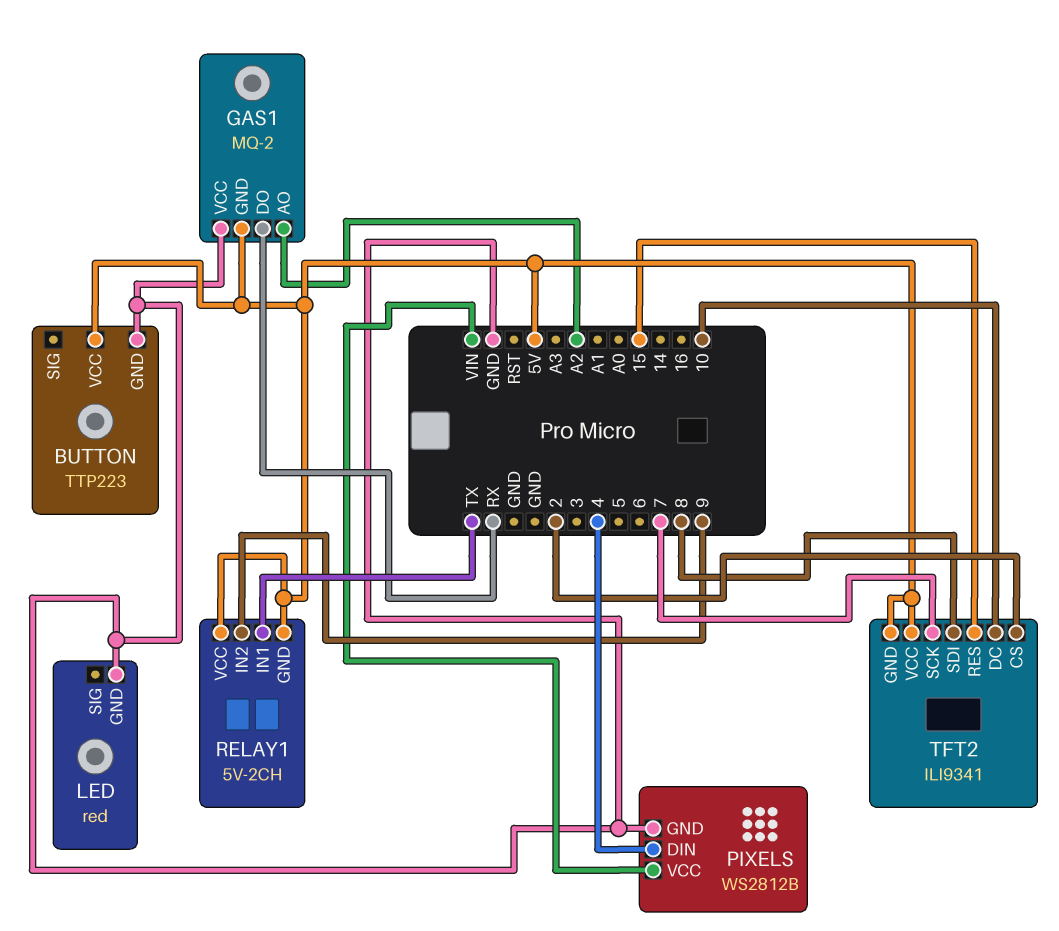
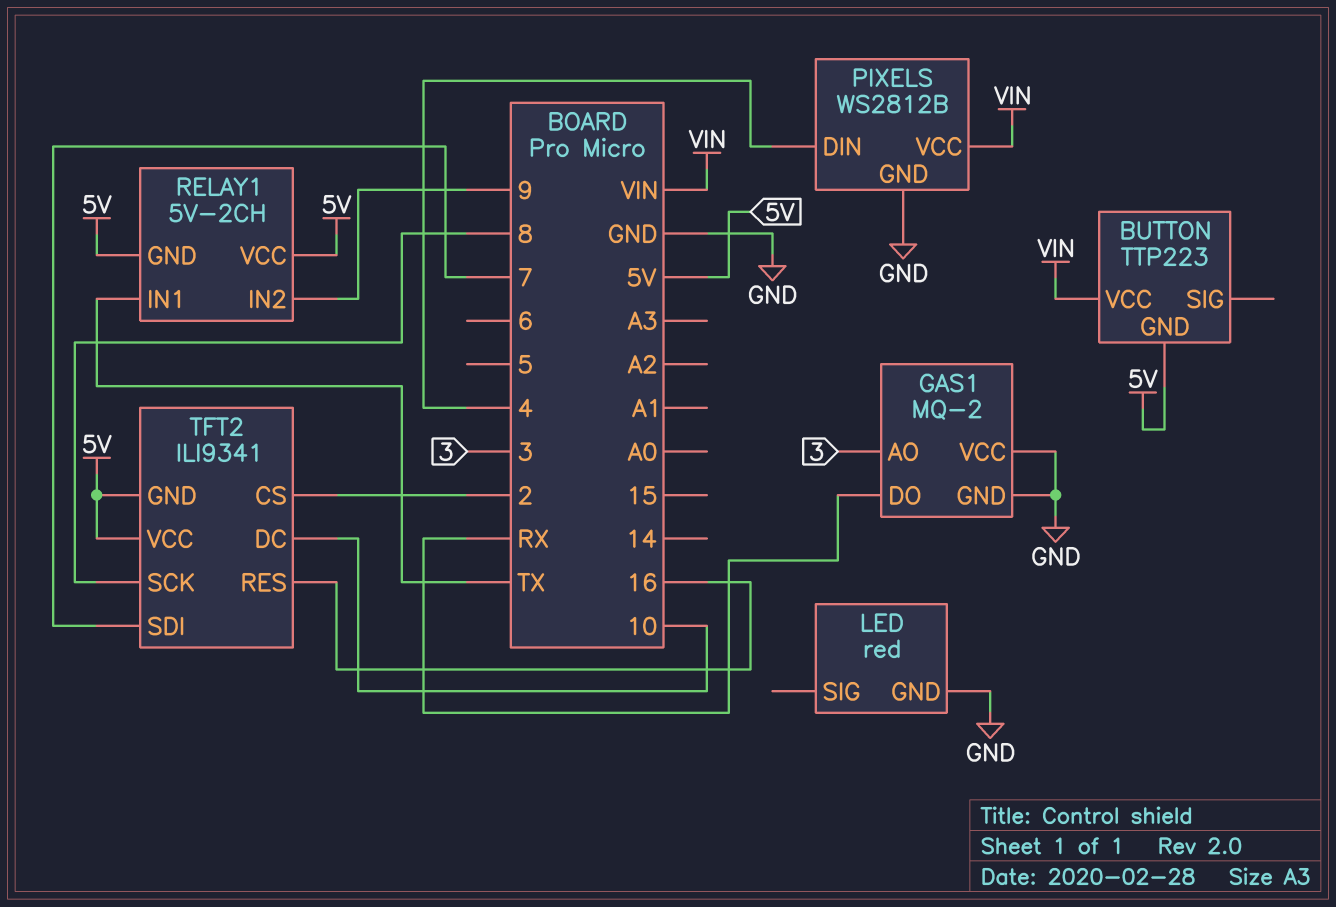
BUTTON pin GND: GND -> 5V
BUTTON pin VCC: 5V -> VIN
GAS1 pin AO: A2 -> 3
GAS1 pin GND: 5V -> GND
TFT2 pin RES: 15 -> 16
TFT2 pin SCK: 7 -> 8
TFT2 pin SDI: 8 -> 7

